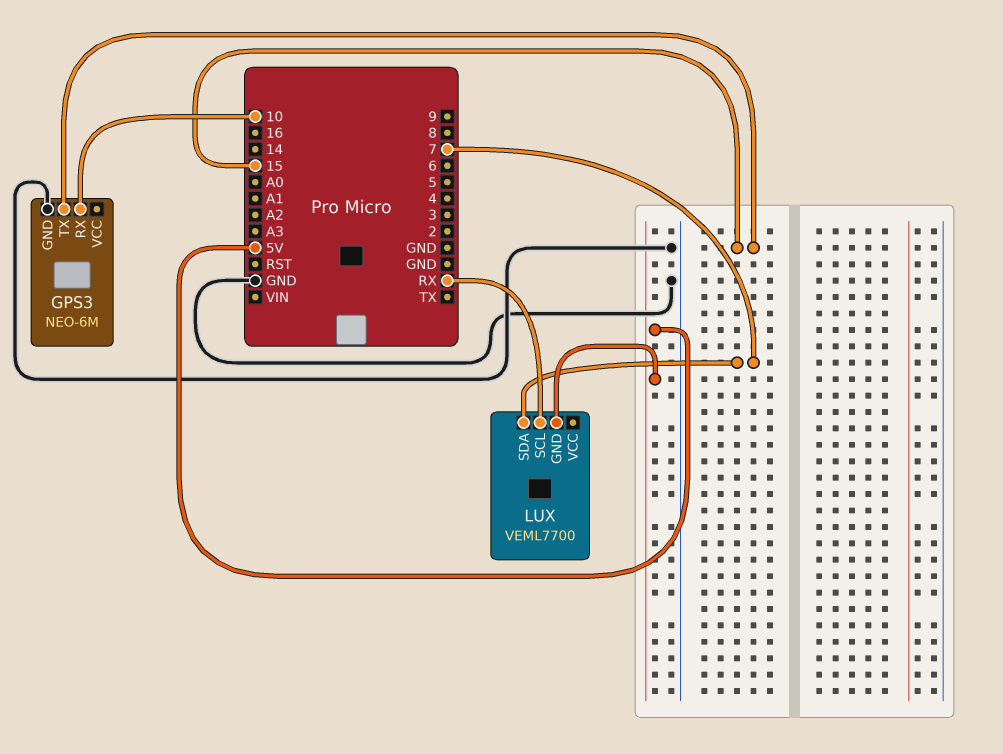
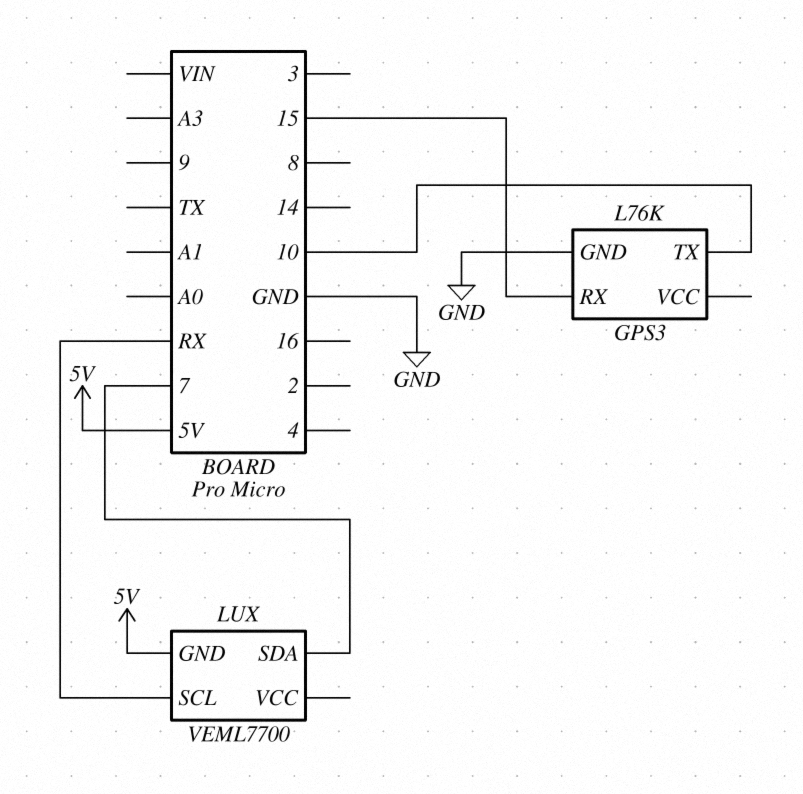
GPS3: NEO-6M -> L76K
GPS3 pin RX: 10 -> 15
GPS3 pin TX: 15 -> 10

